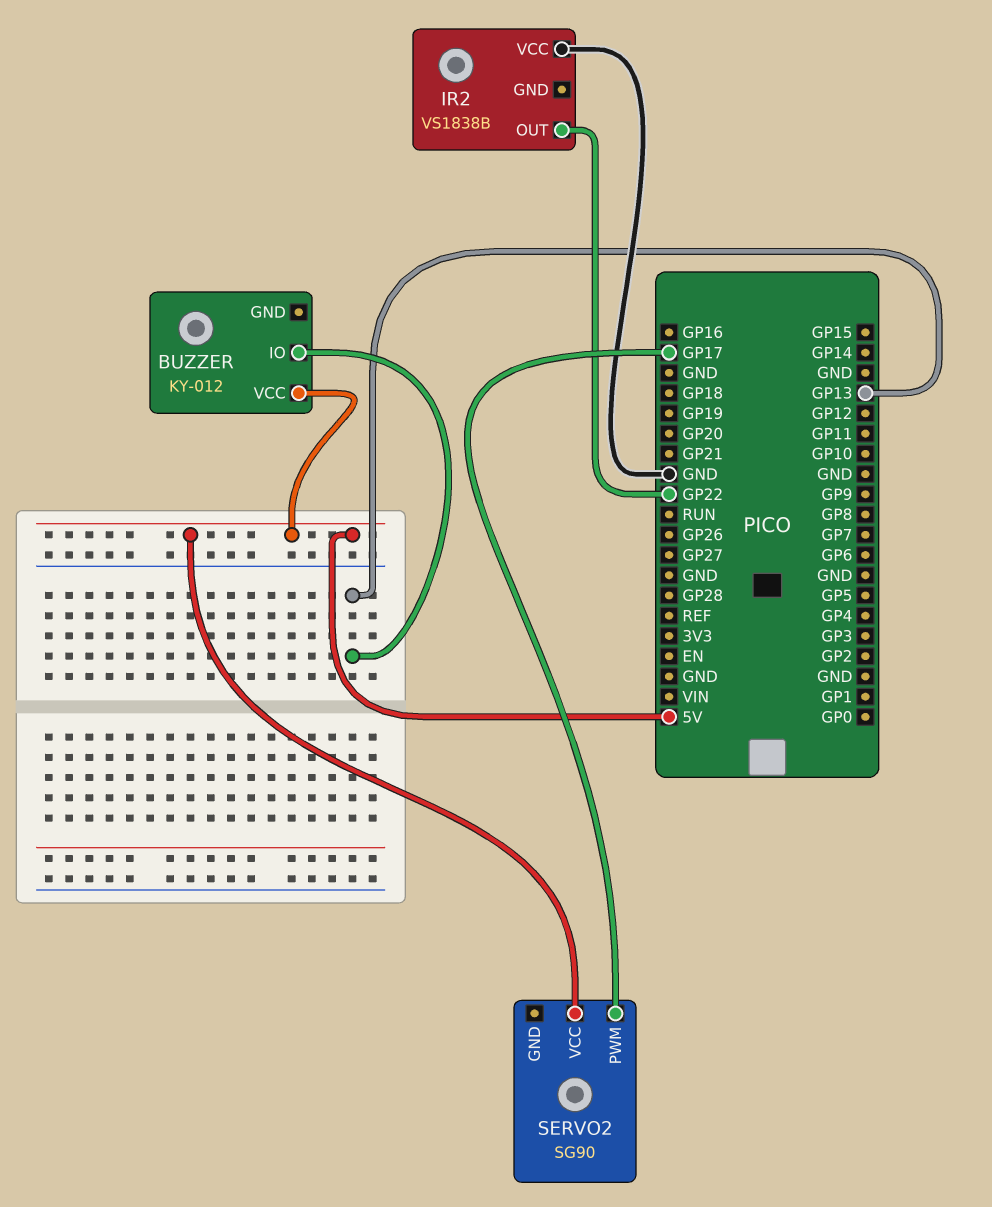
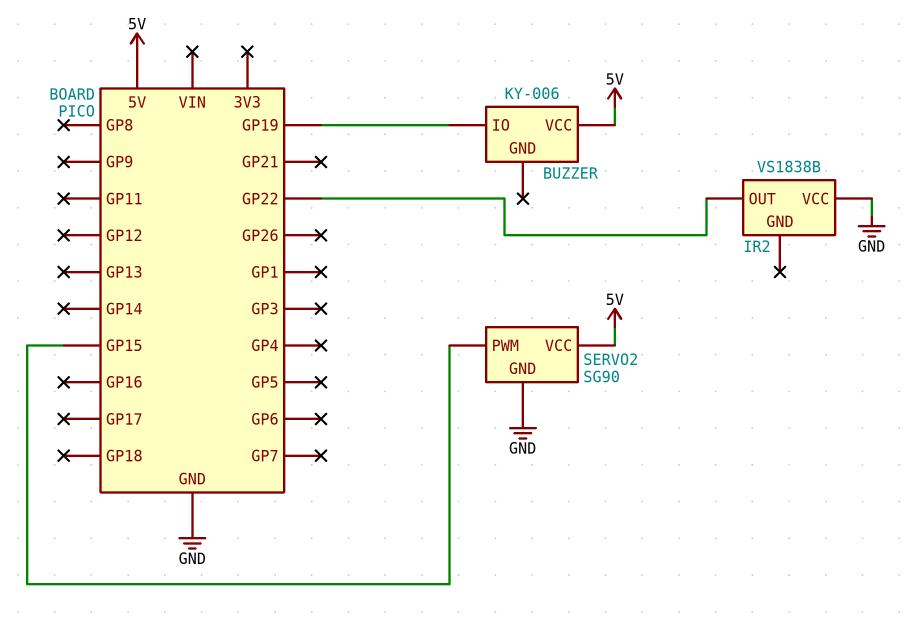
BUZZER: KY-012 -> KY-006
BUZZER pin IO: GP13 -> GP19
SERVO2 pin GND: none -> GND
SERVO2 pin PWM: GP17 -> GP15

